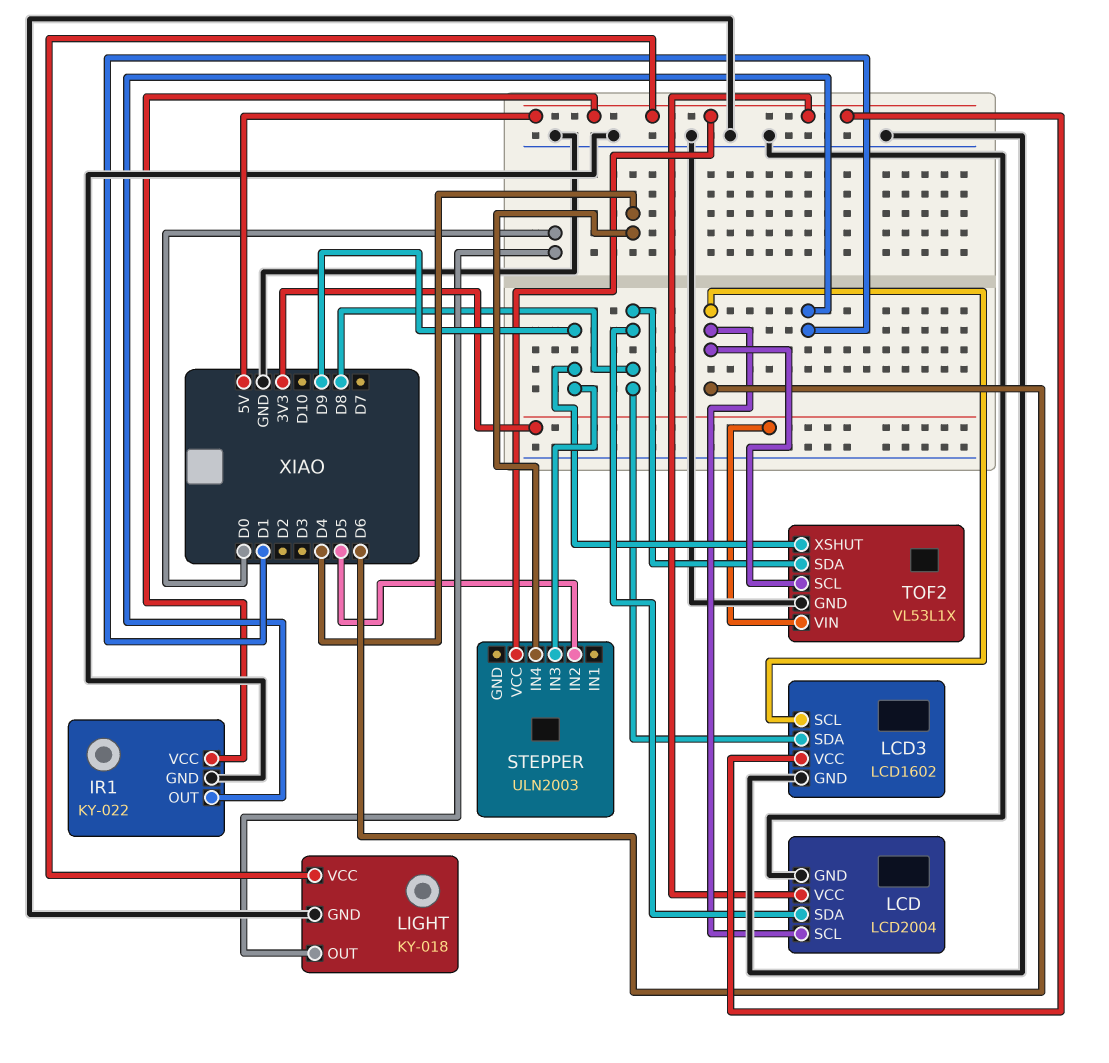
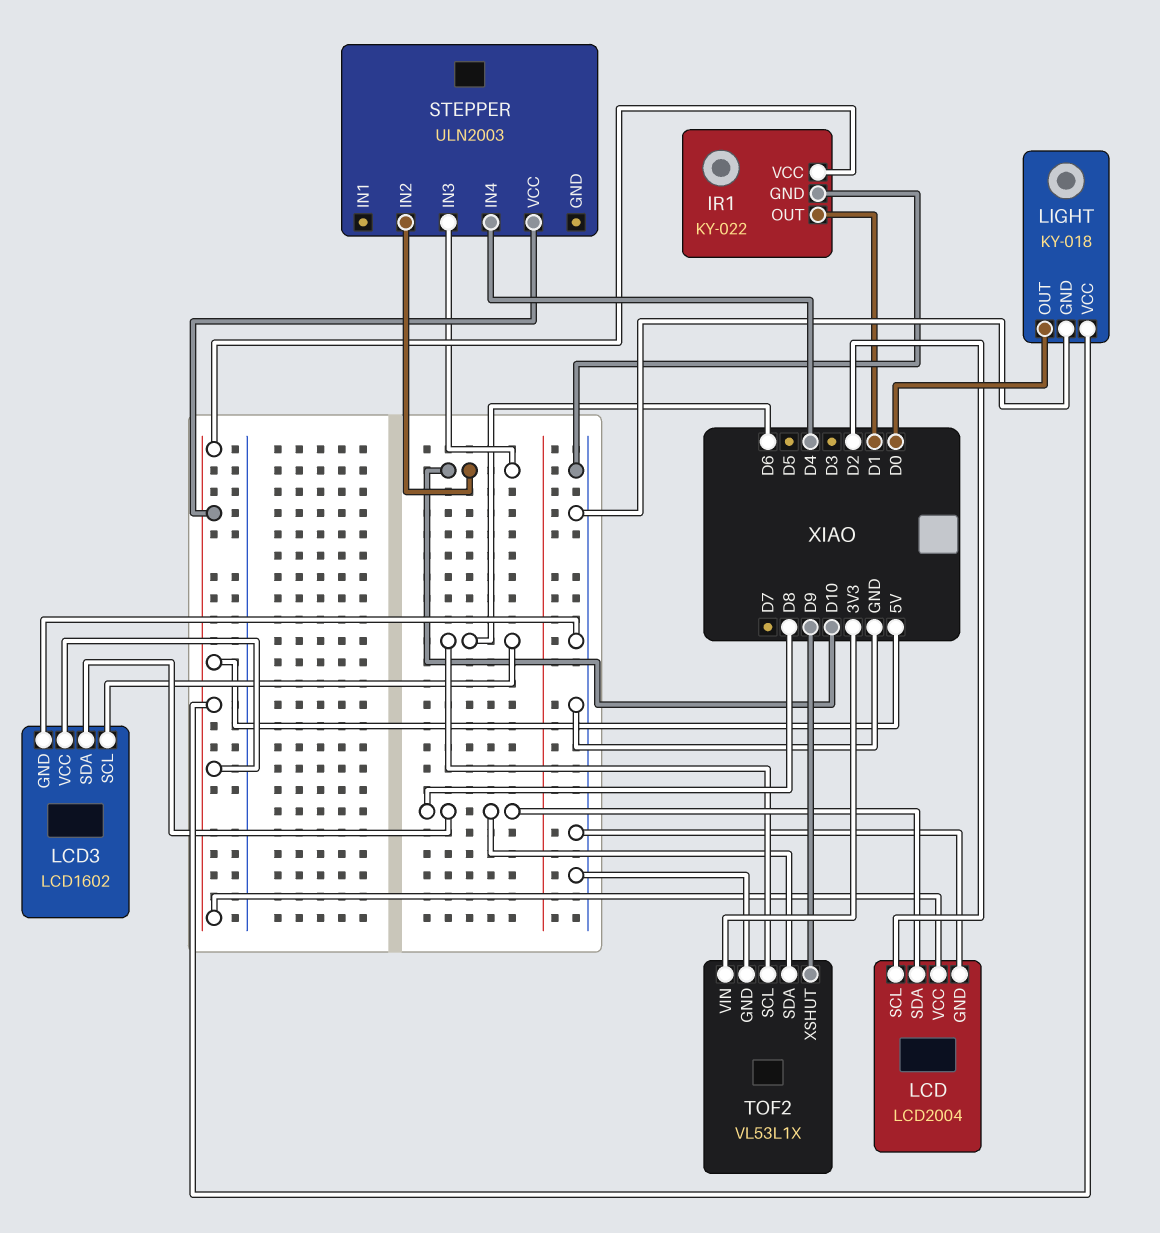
LCD pin SCL: D6 -> D2
STEPPER pin IN2: D5 -> D10
STEPPER pin IN3: D9 -> D10

